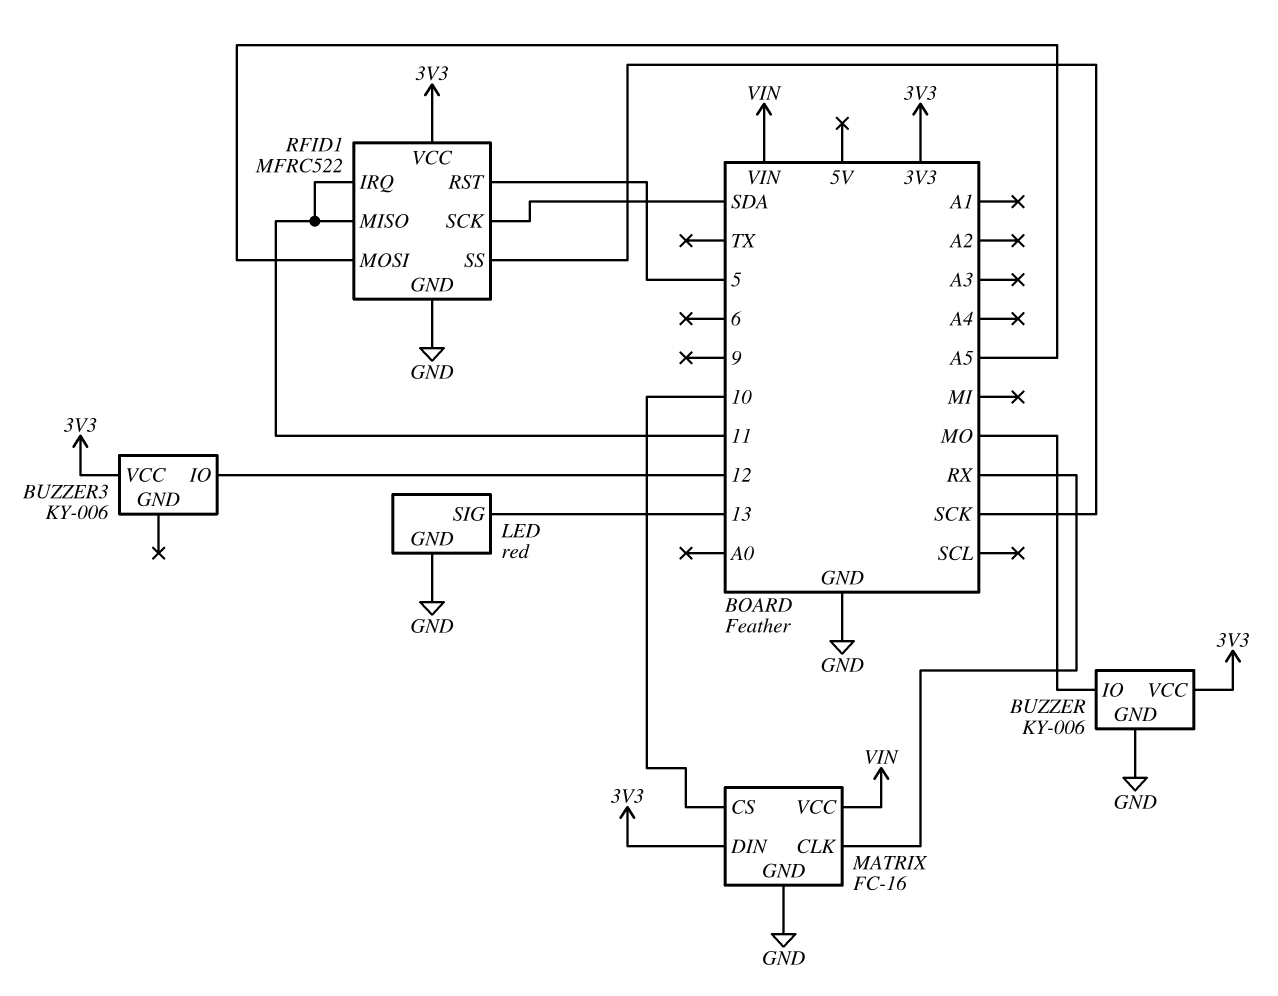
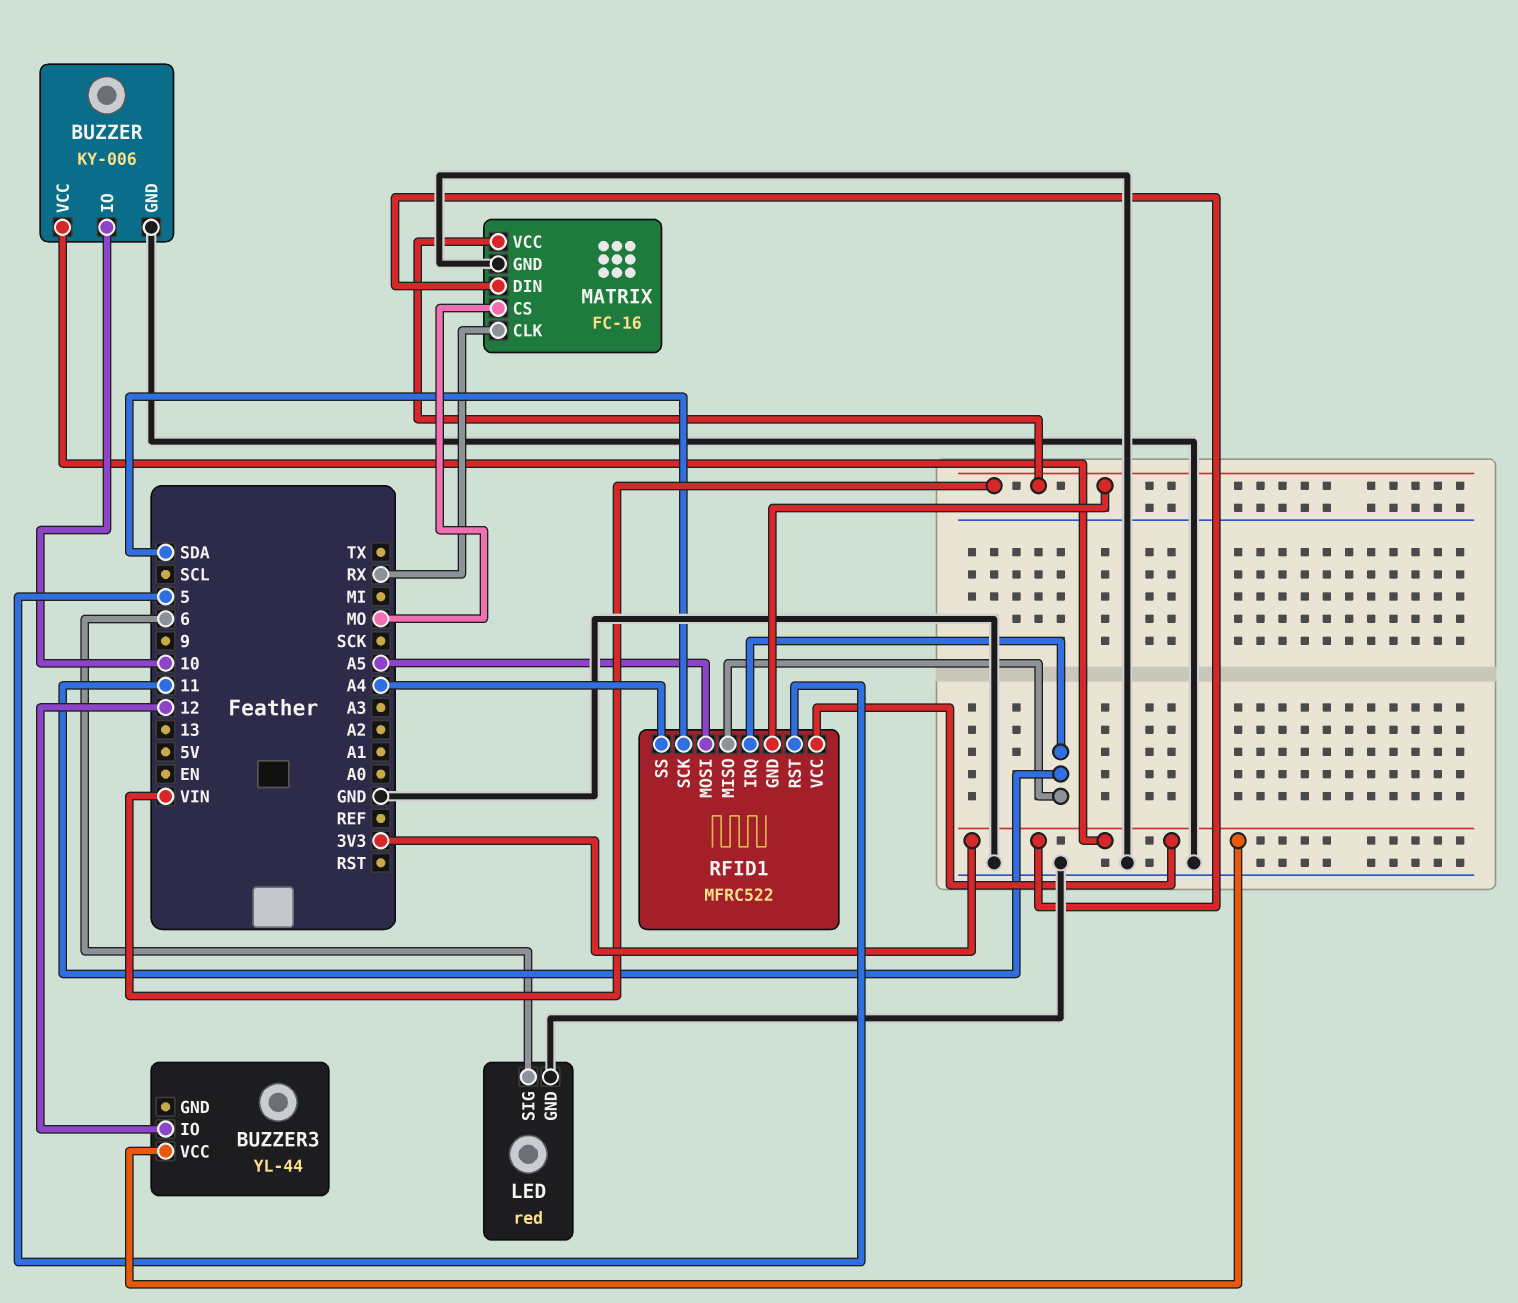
BUZZER pin IO: MO -> 10
BUZZER3: KY-006 -> YL-44
LED pin SIG: 13 -> 6
MATRIX pin CS: 10 -> MO
RFID1 pin GND: GND -> VIN
RFID1 pin SS: SCK -> A4

